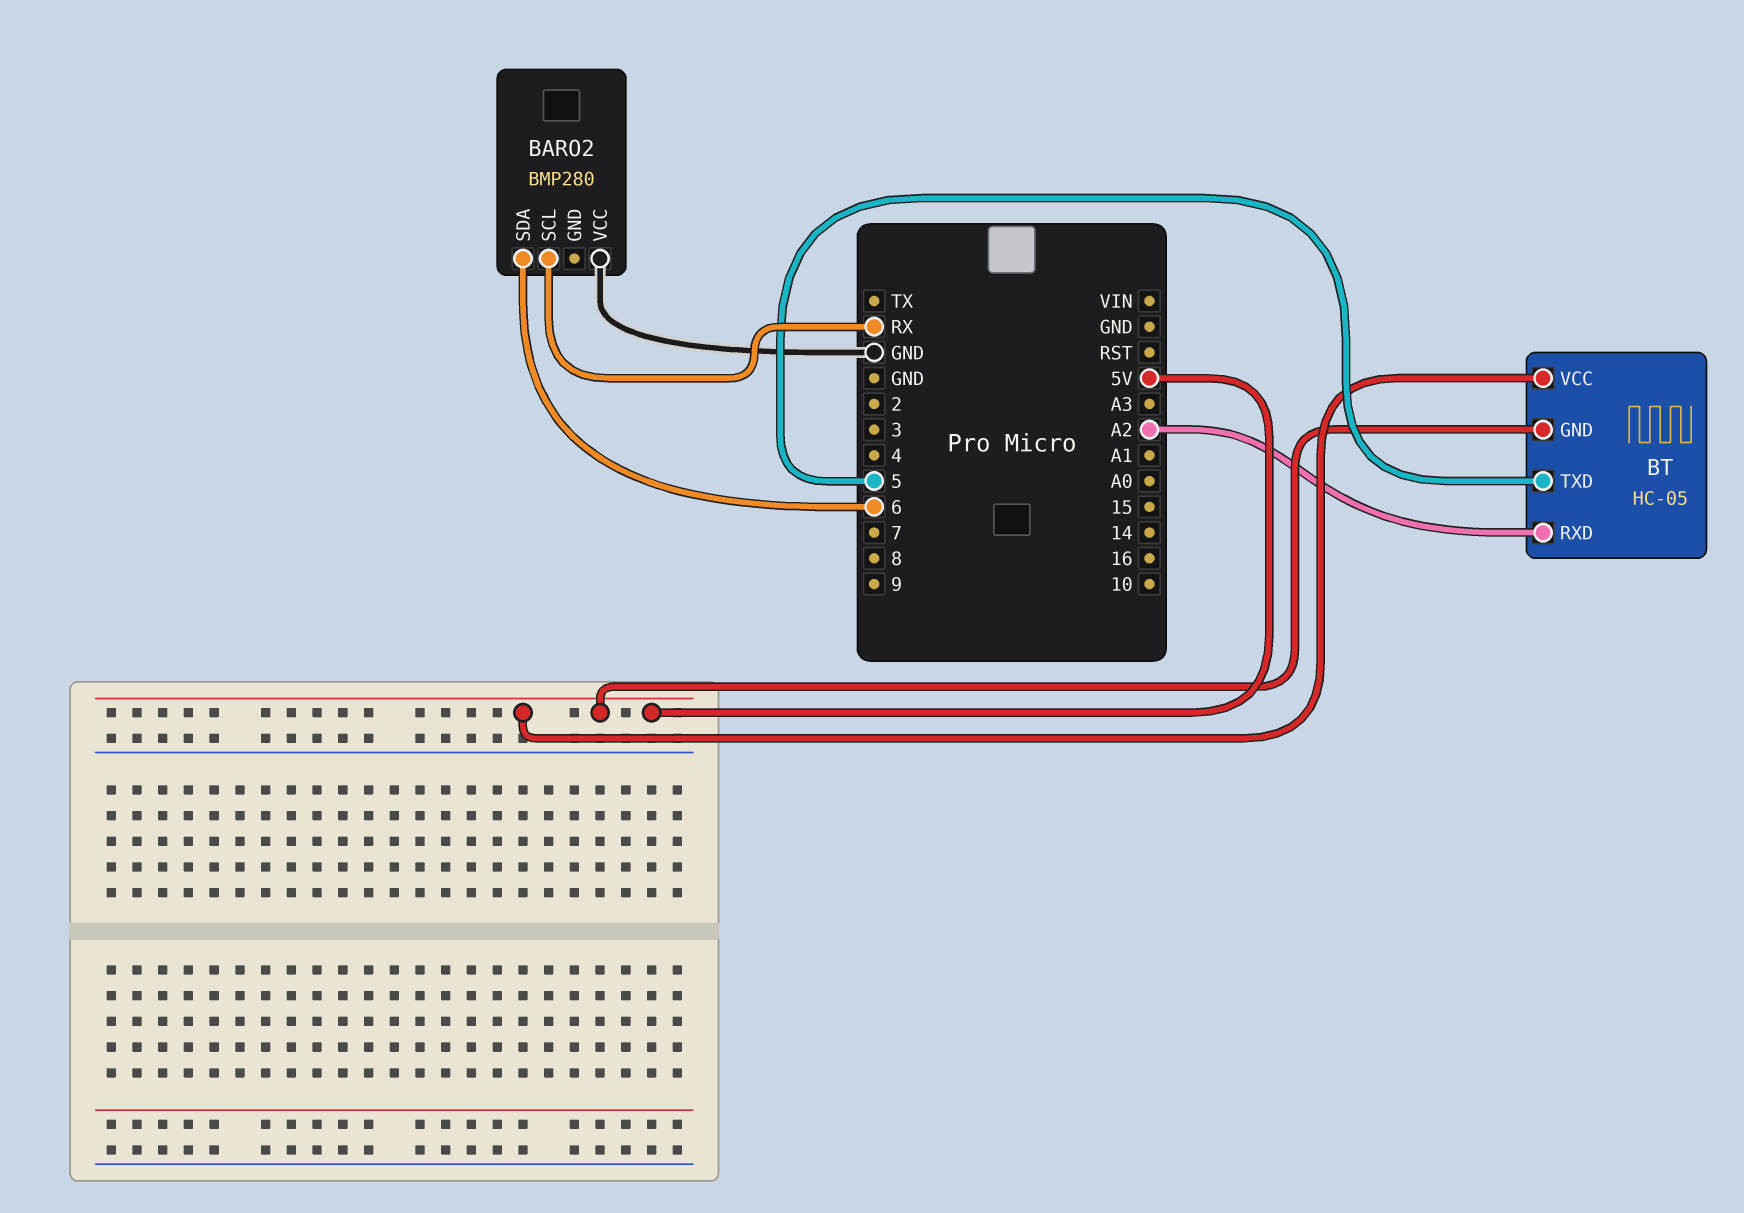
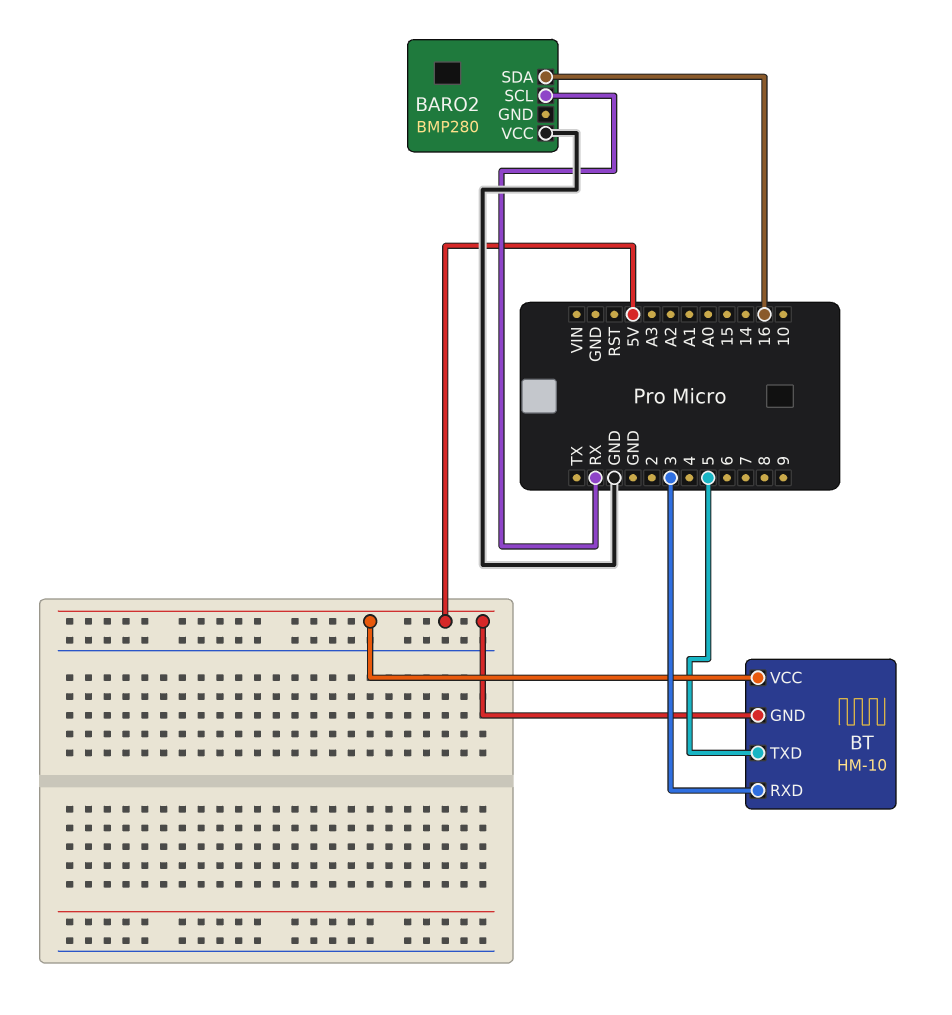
BARO2 pin SDA: 6 -> 16
BT: HC-05 -> HM-10
BT pin RXD: A2 -> 3

